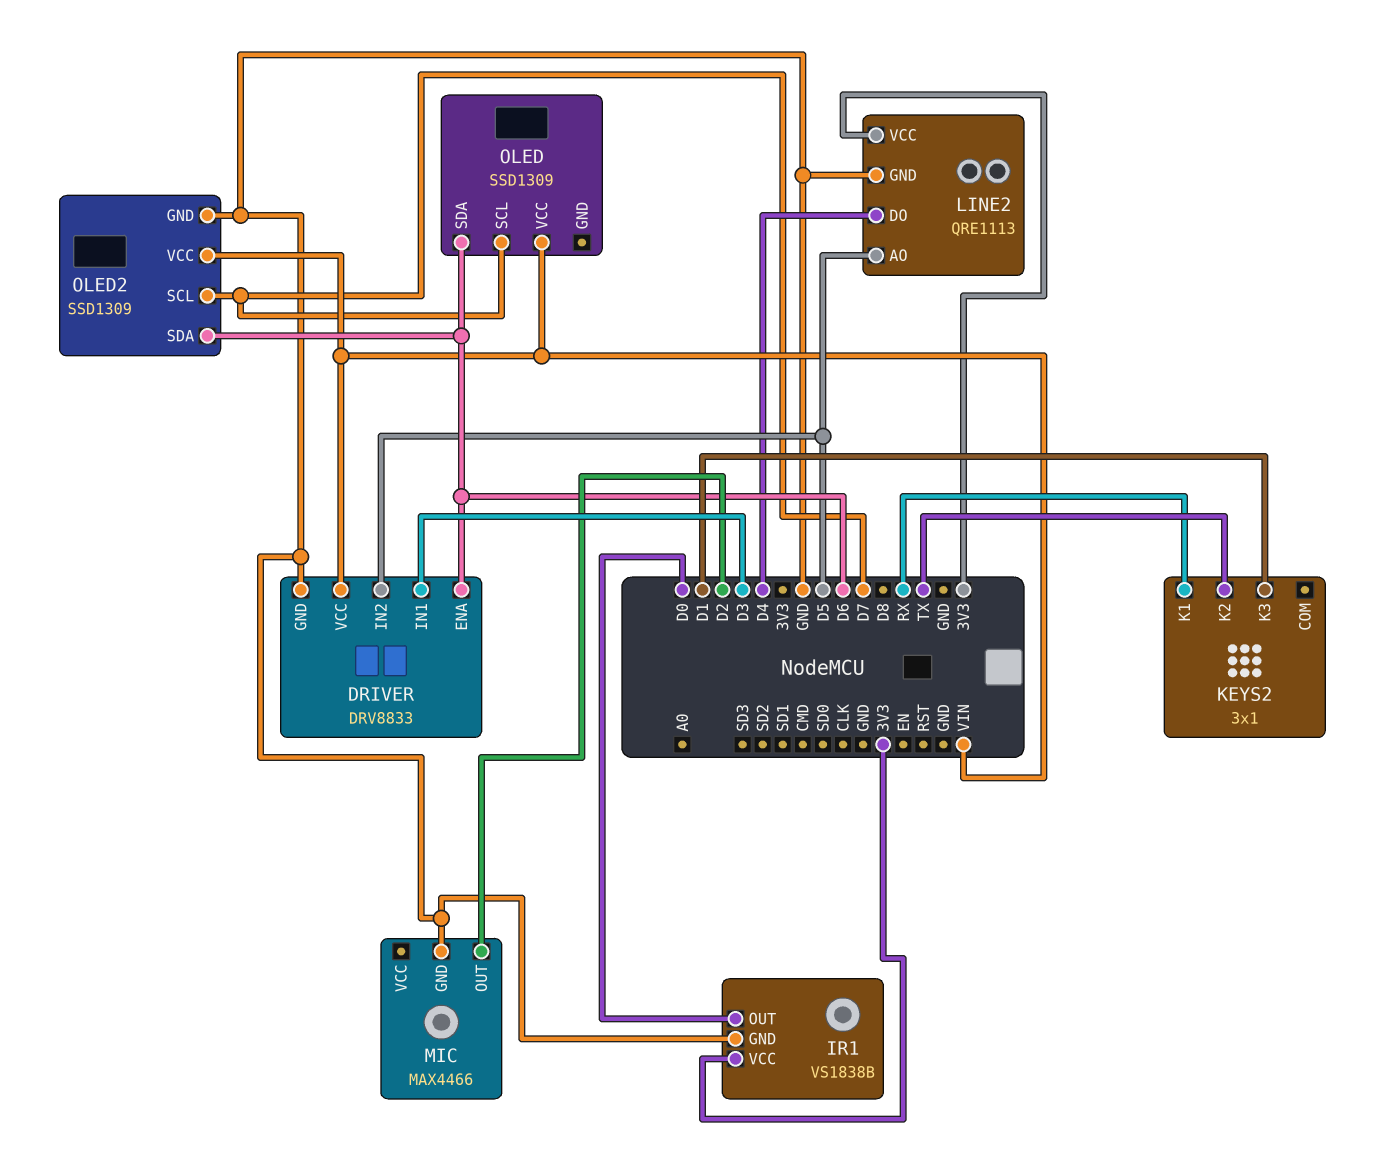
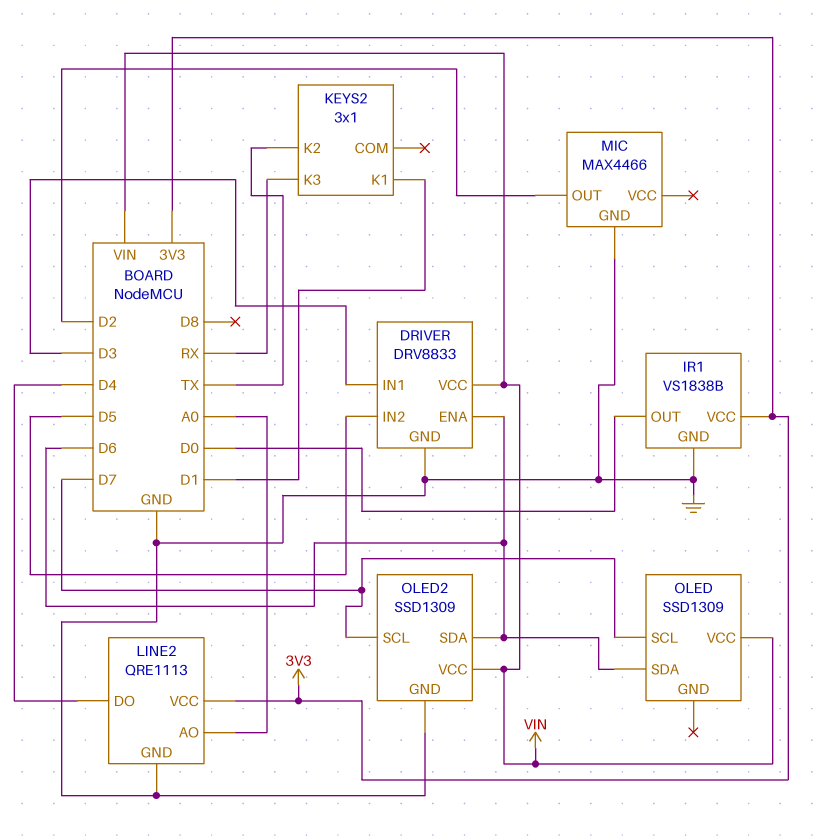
KEYS2 pin K1: RX -> D1
KEYS2 pin K3: D1 -> RX
LINE2 pin AO: D5 -> A0

